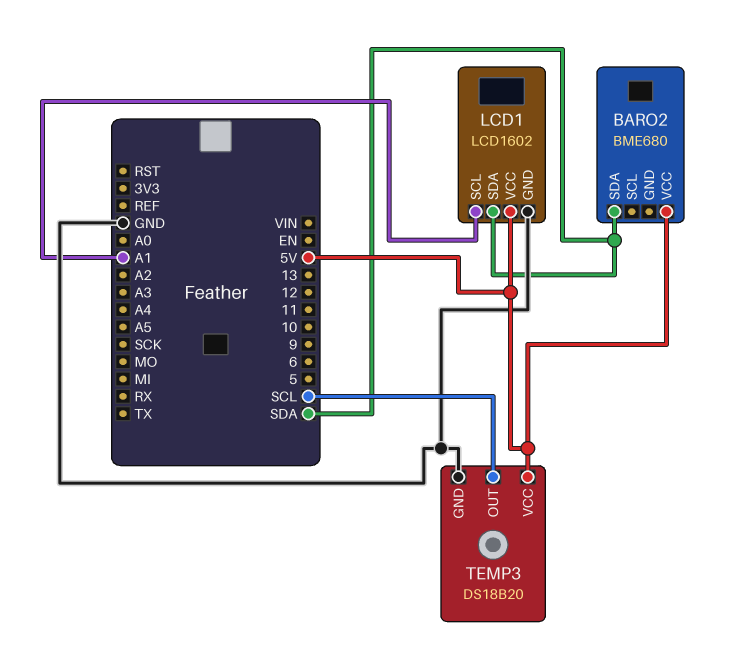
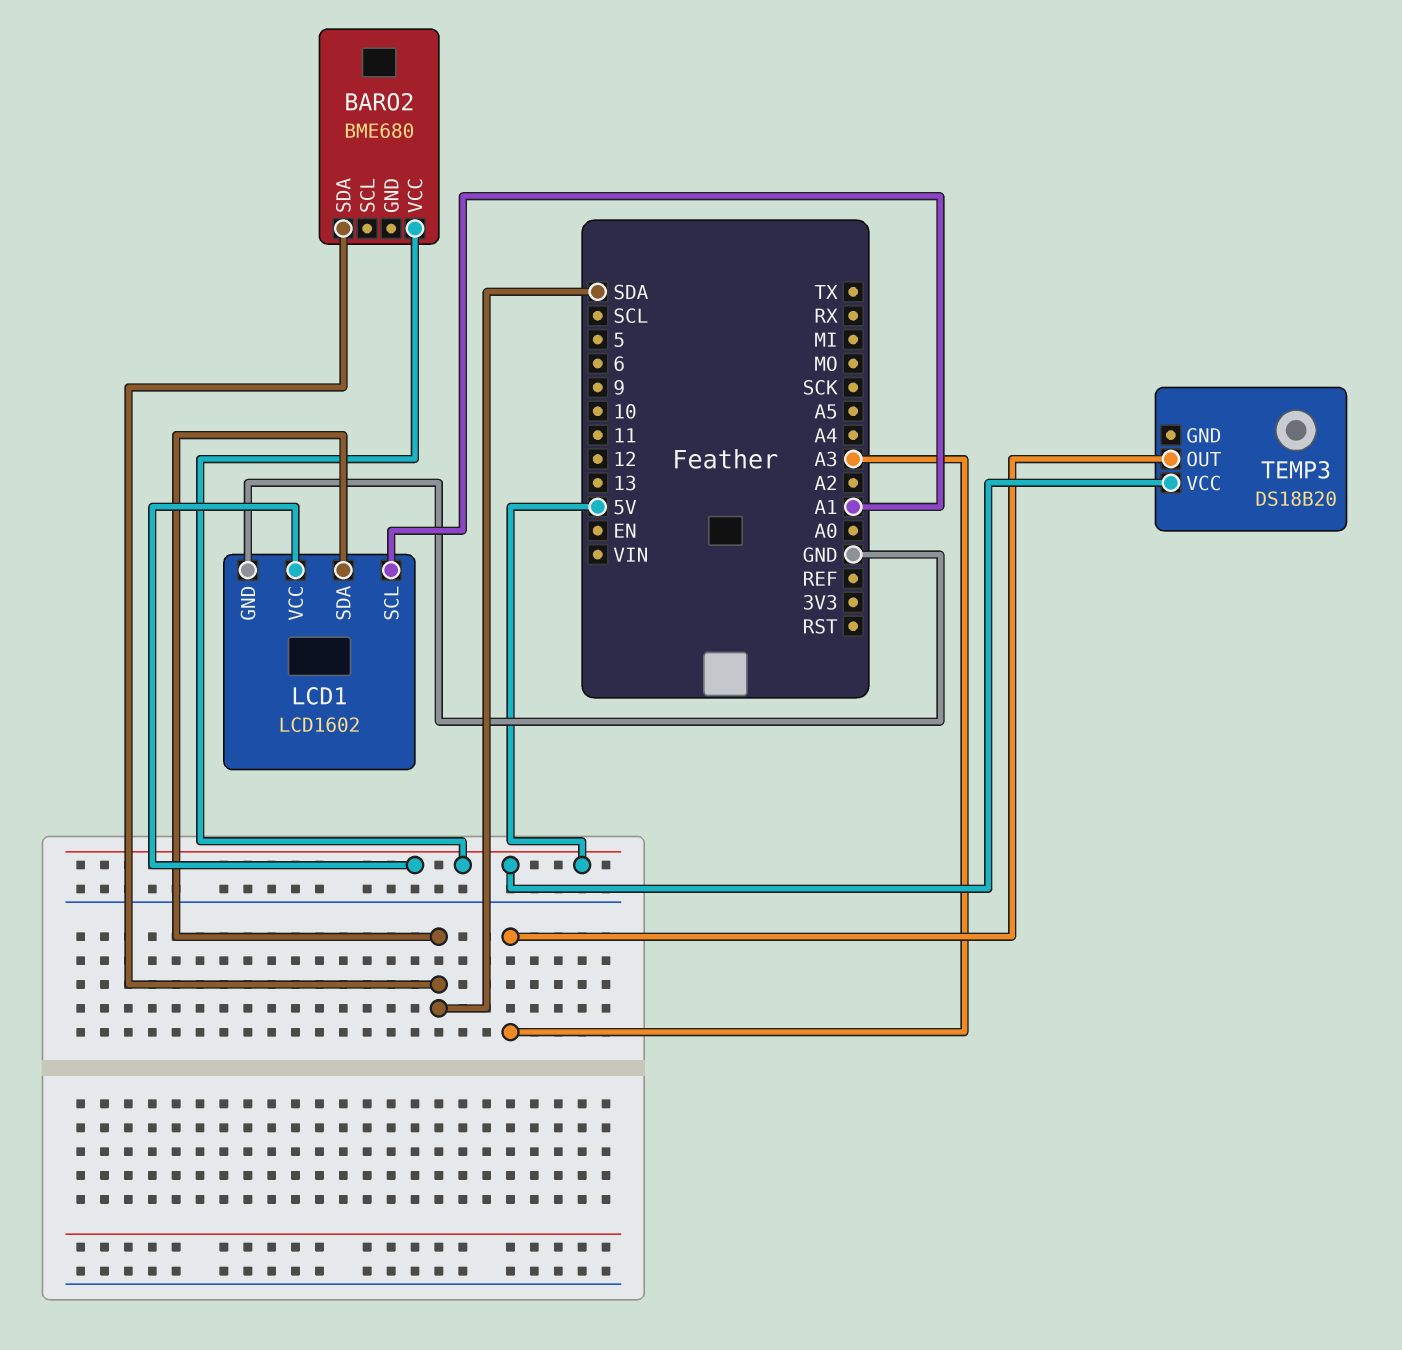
TEMP3 pin GND: GND -> none
TEMP3 pin OUT: SCL -> A3

